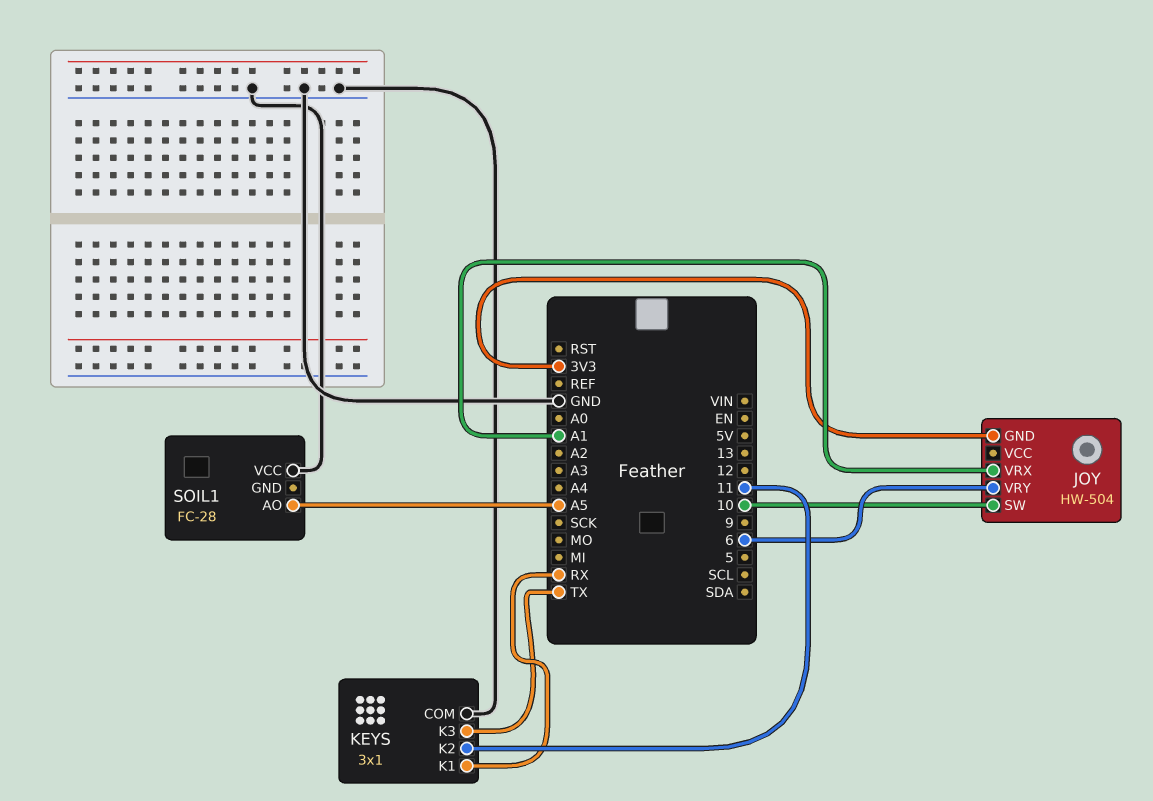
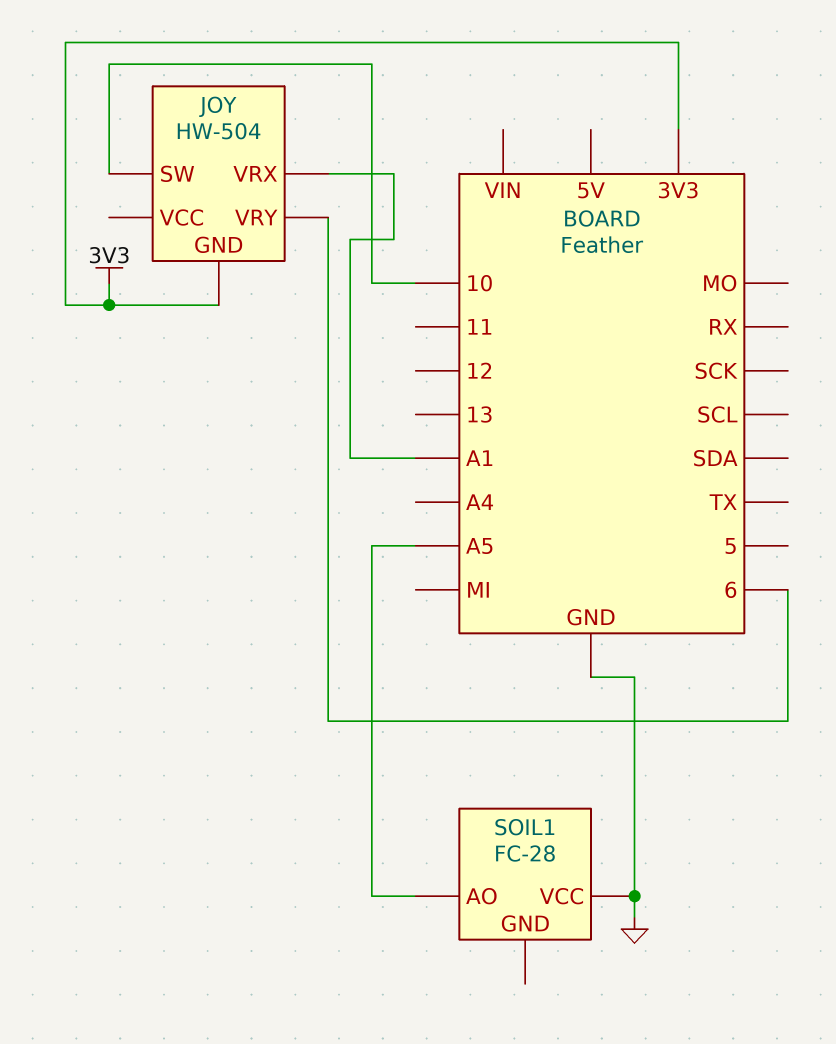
KEYS: 3x1 -> none
KEYS pin COM: GND -> none
KEYS pin K1: RX -> none
KEYS pin K2: 11 -> none
KEYS pin K3: TX -> none

